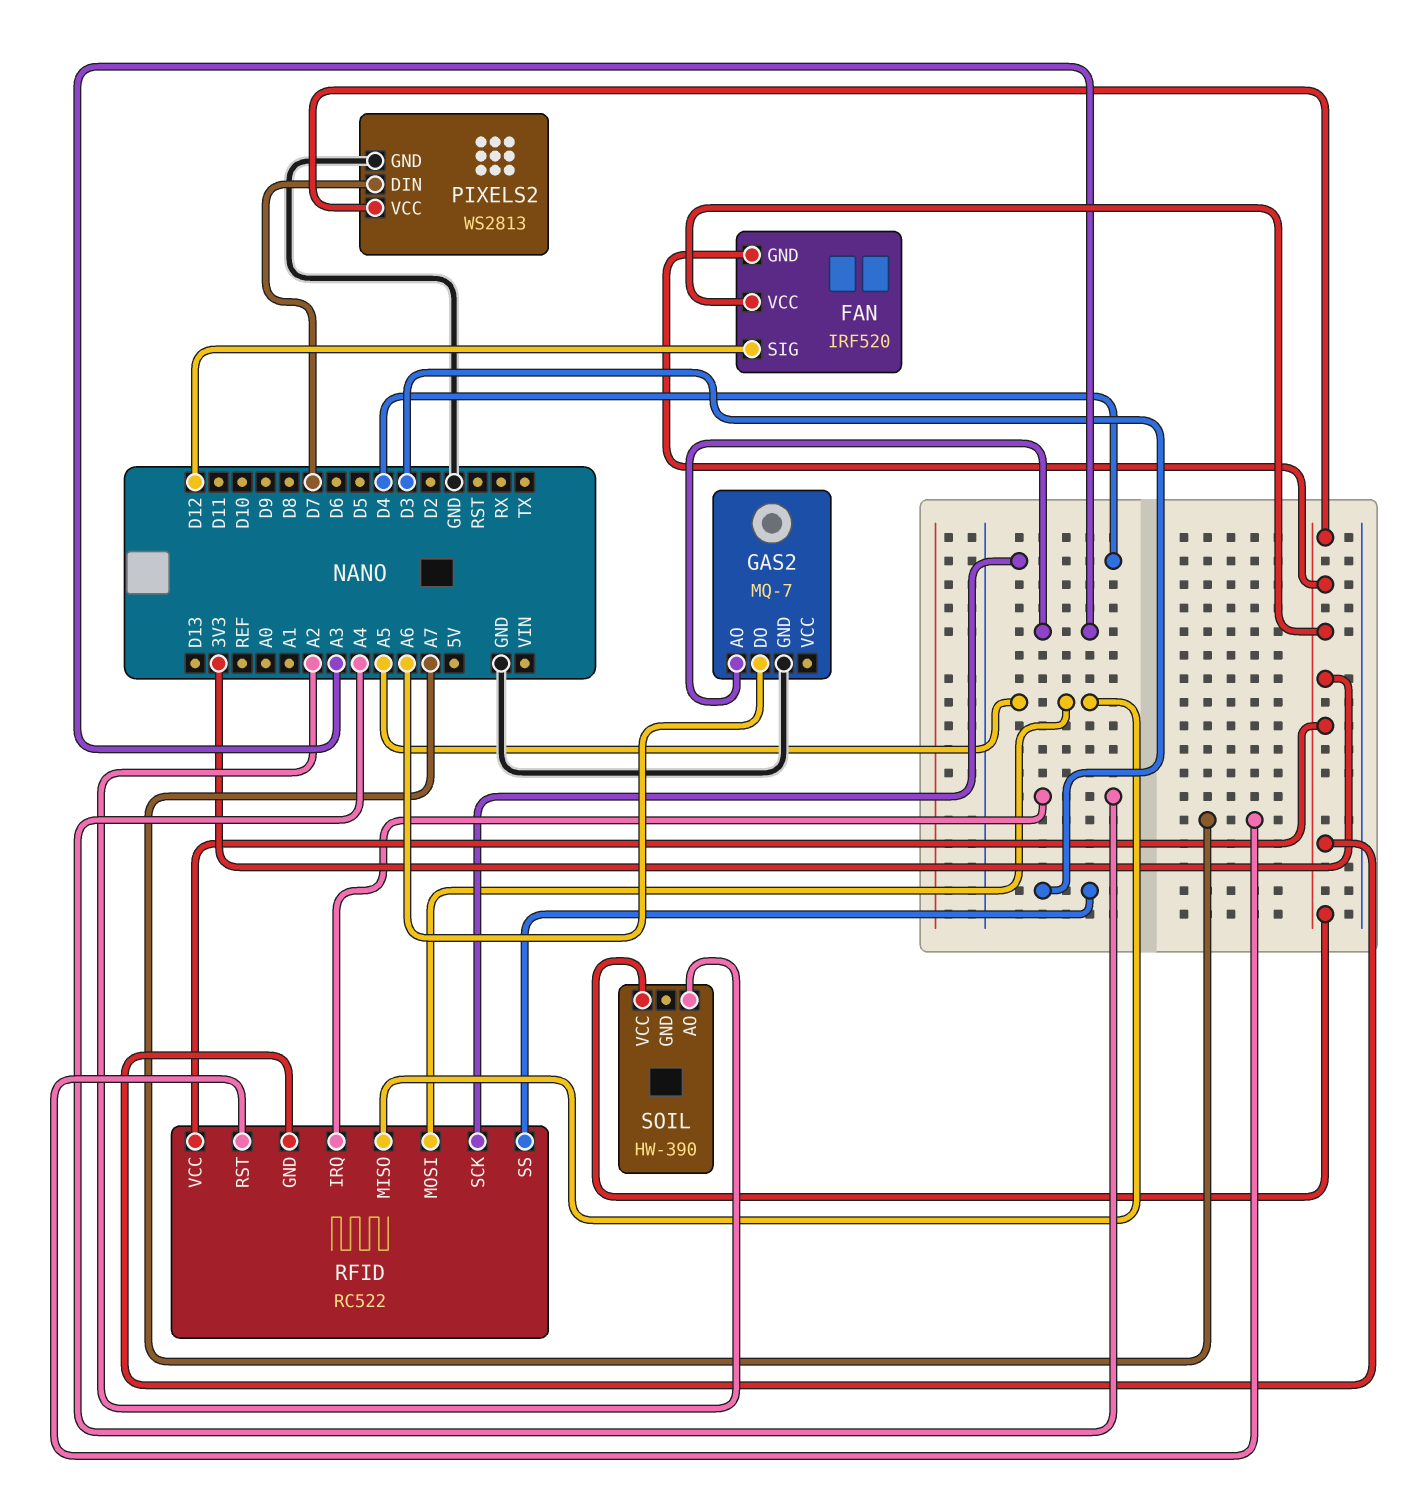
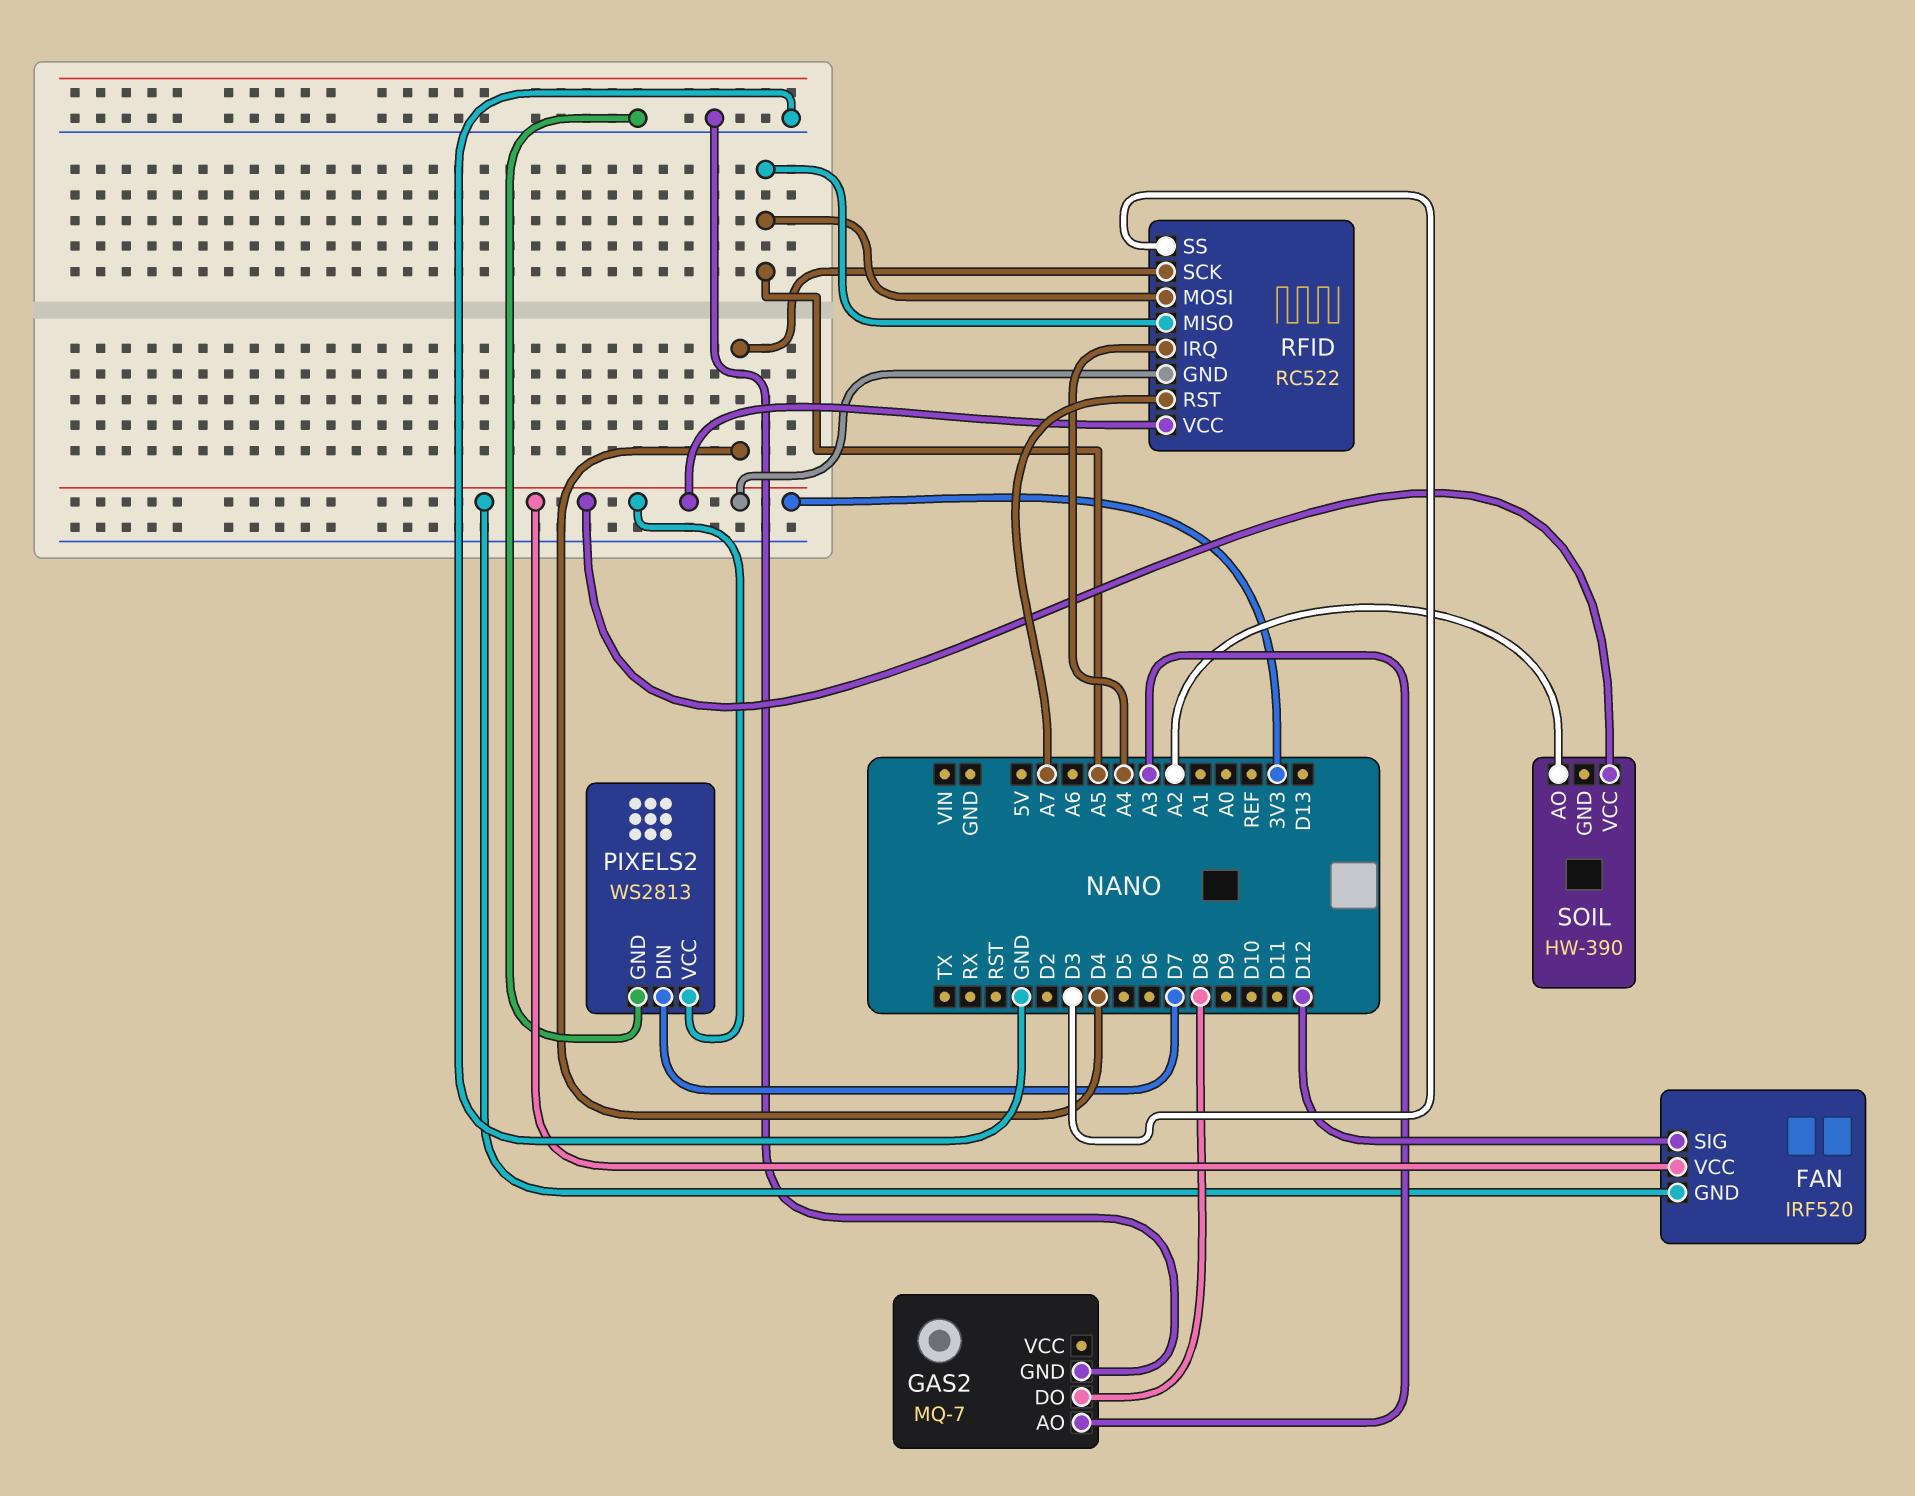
GAS2 pin DO: A6 -> D8

